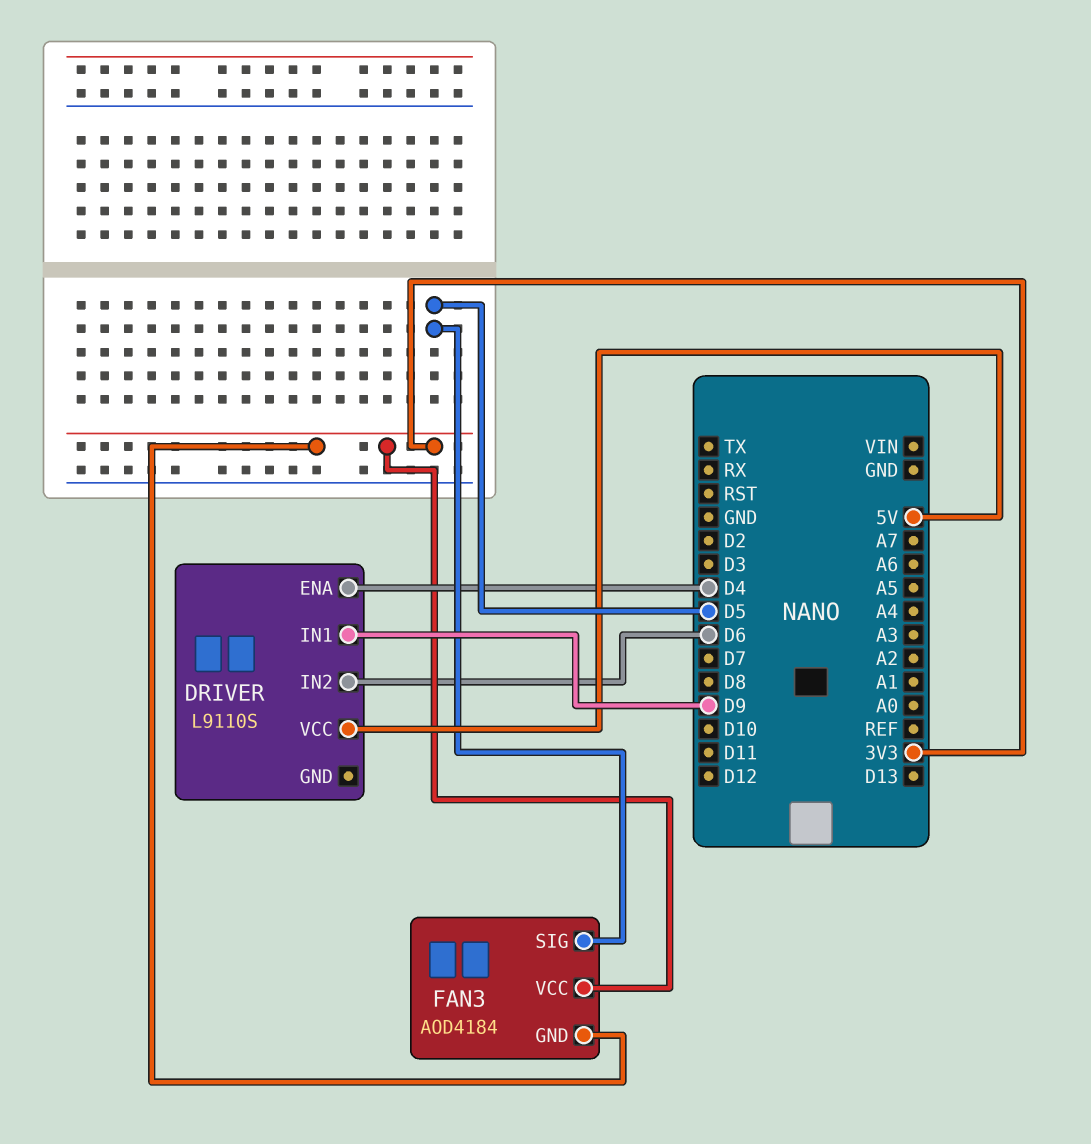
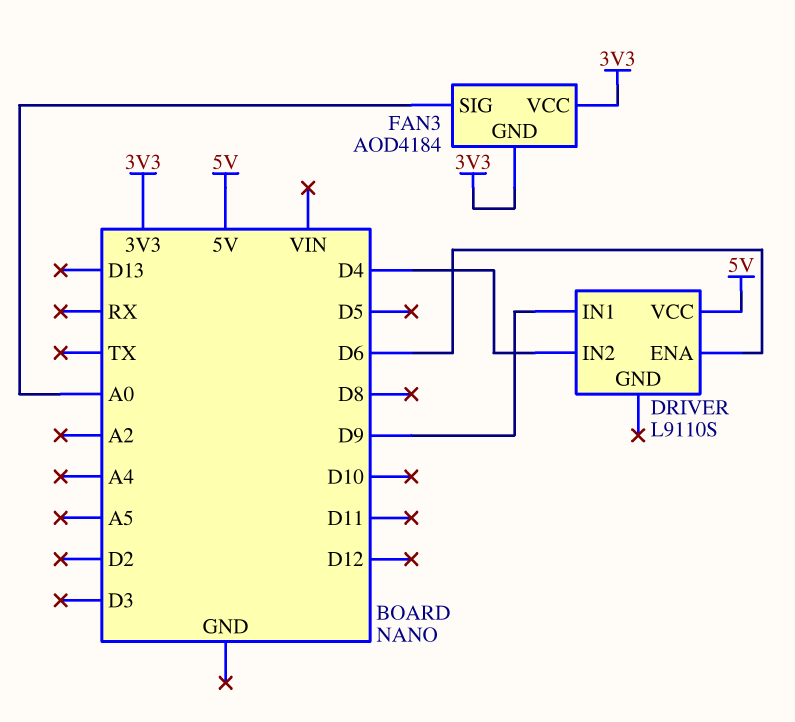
DRIVER pin ENA: D4 -> D6
DRIVER pin IN2: D6 -> D4
FAN3 pin SIG: D5 -> A0

